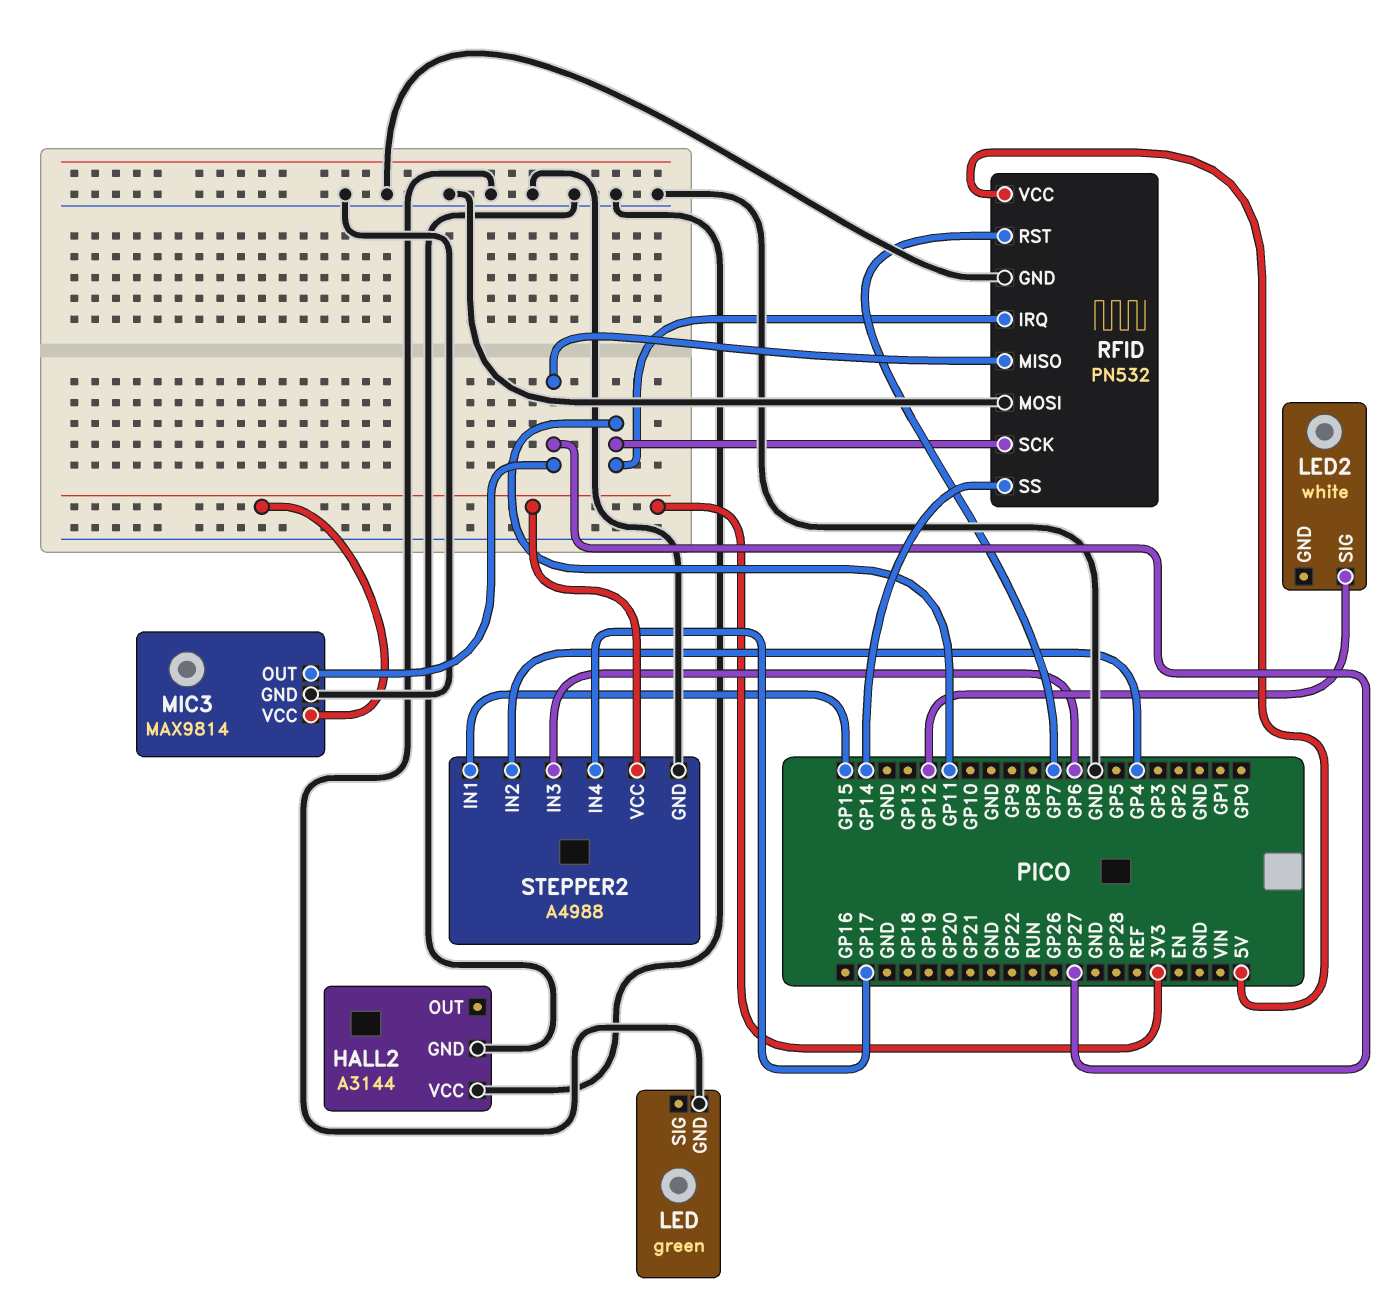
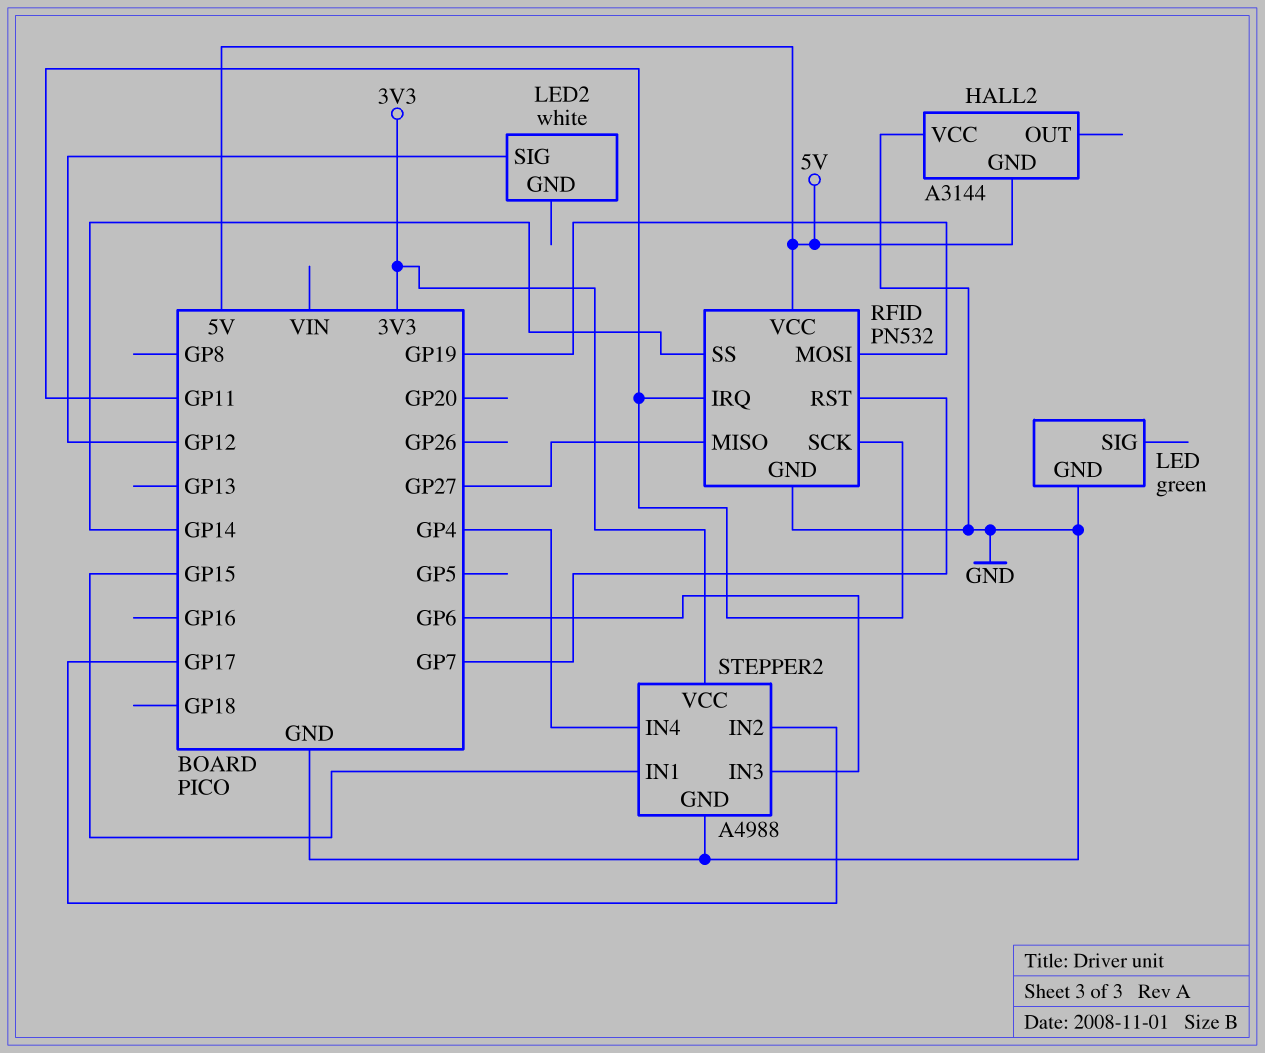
HALL2 pin GND: GND -> 5V
MIC3: MAX9814 -> none
MIC3 pin GND: GND -> none
MIC3 pin OUT: GP27 -> none
MIC3 pin VCC: 3V3 -> none
RFID pin MOSI: GND -> GP19
STEPPER2 pin IN2: GP4 -> GP17
STEPPER2 pin IN4: GP17 -> GP4

